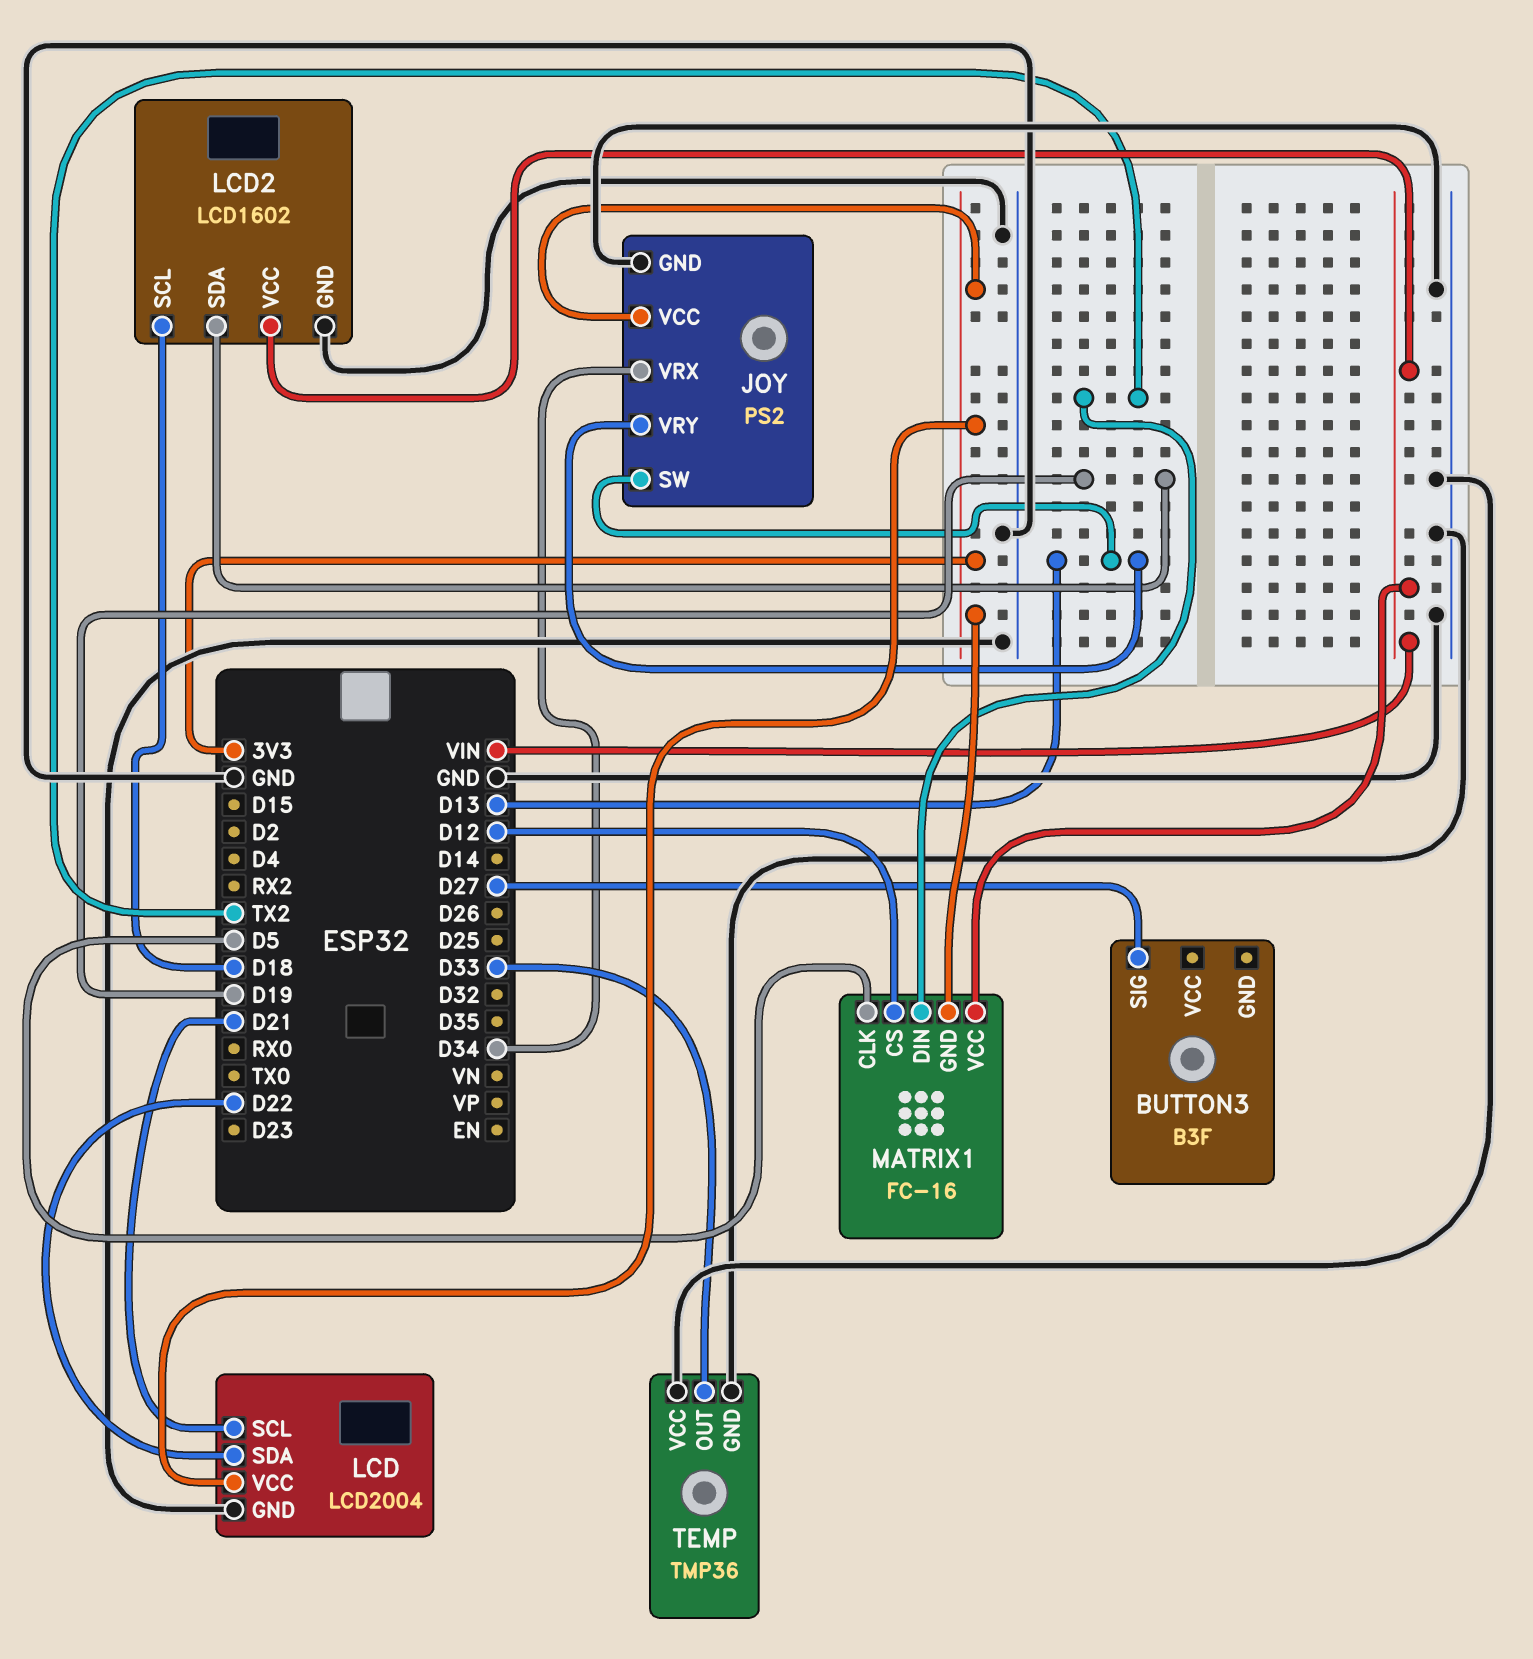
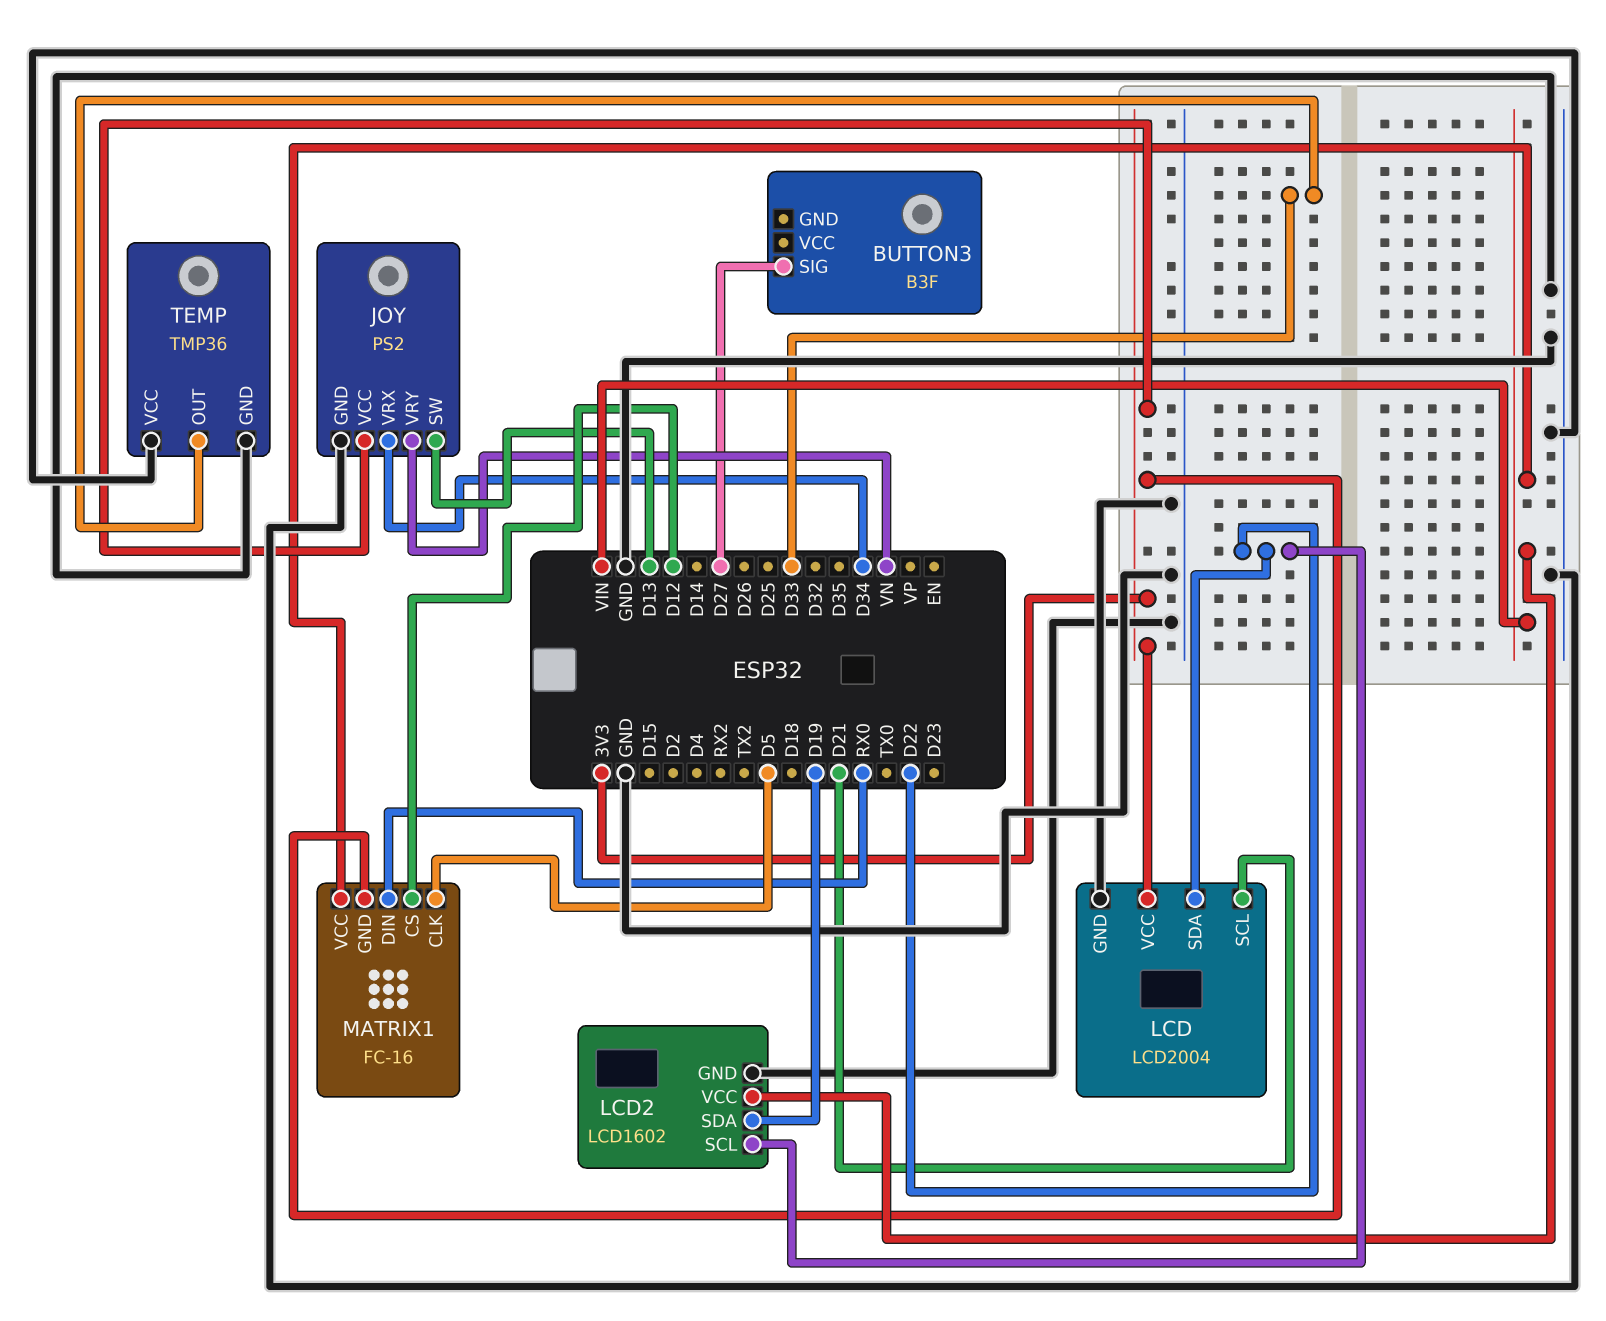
JOY pin VRY: D13 -> VN
LCD2 pin SCL: D18 -> D22
MATRIX1 pin DIN: TX2 -> RX0

